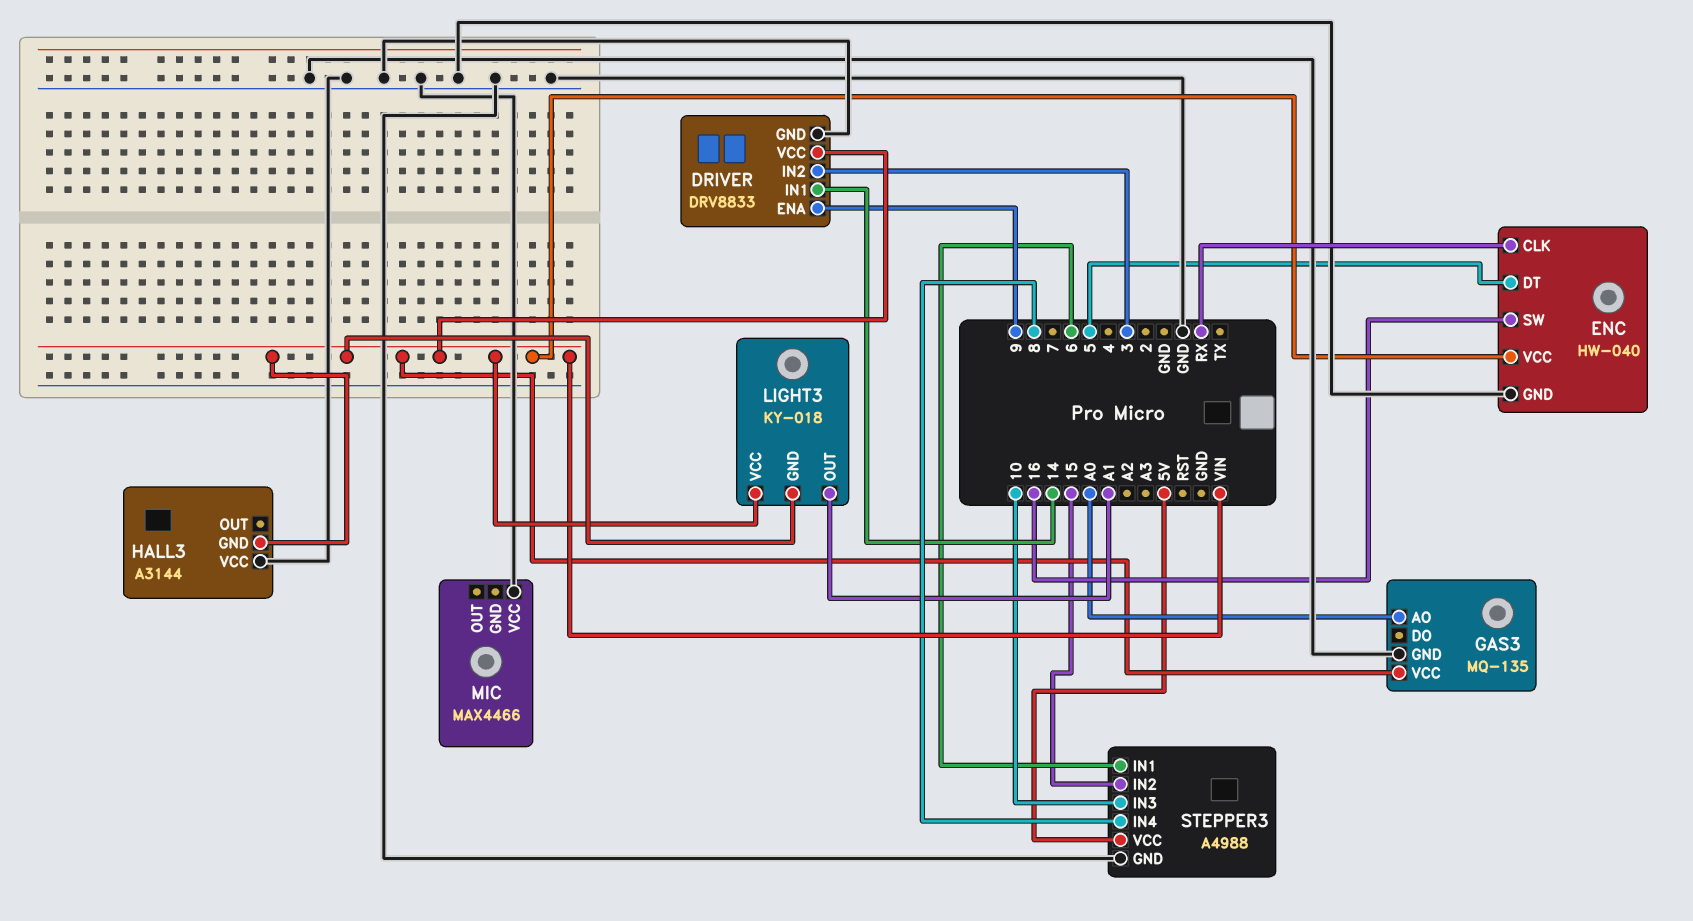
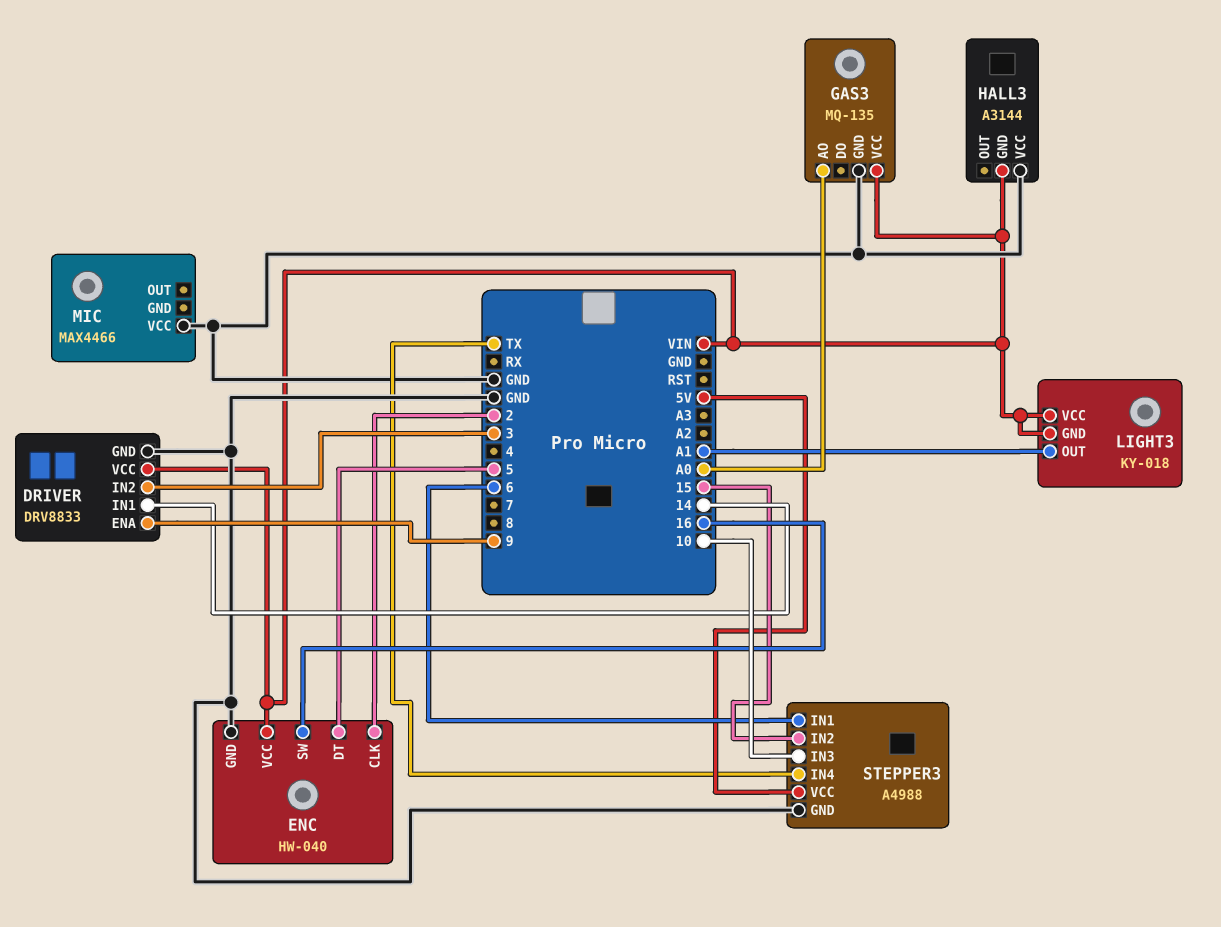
ENC pin CLK: RX -> 2
STEPPER3 pin IN4: 8 -> TX

